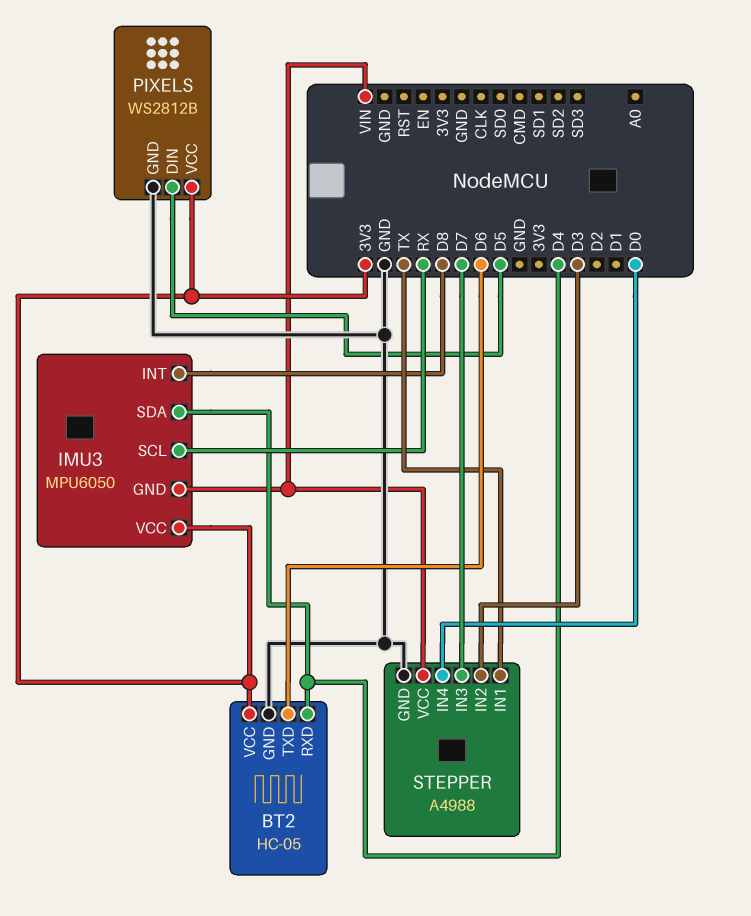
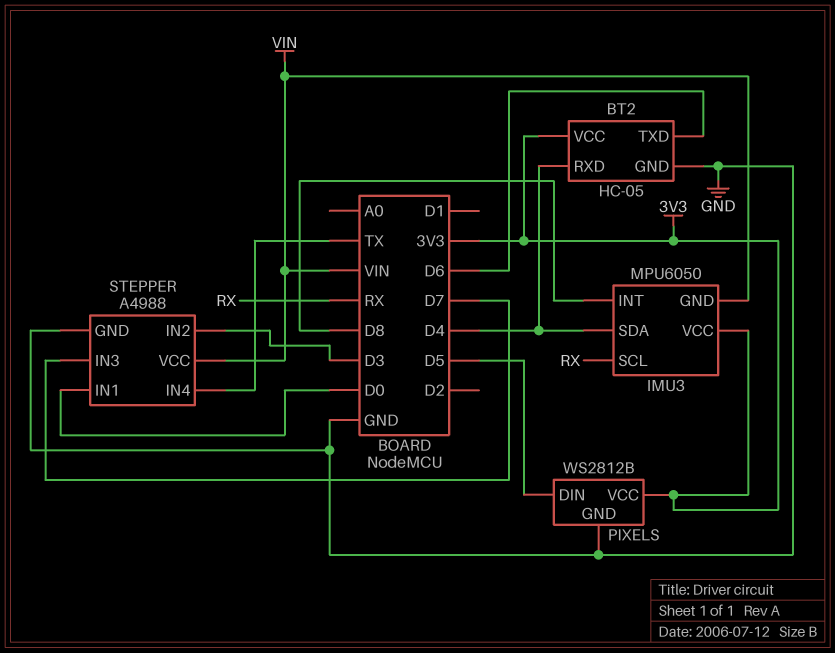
STEPPER pin IN1: TX -> D0
STEPPER pin IN4: D0 -> TX

